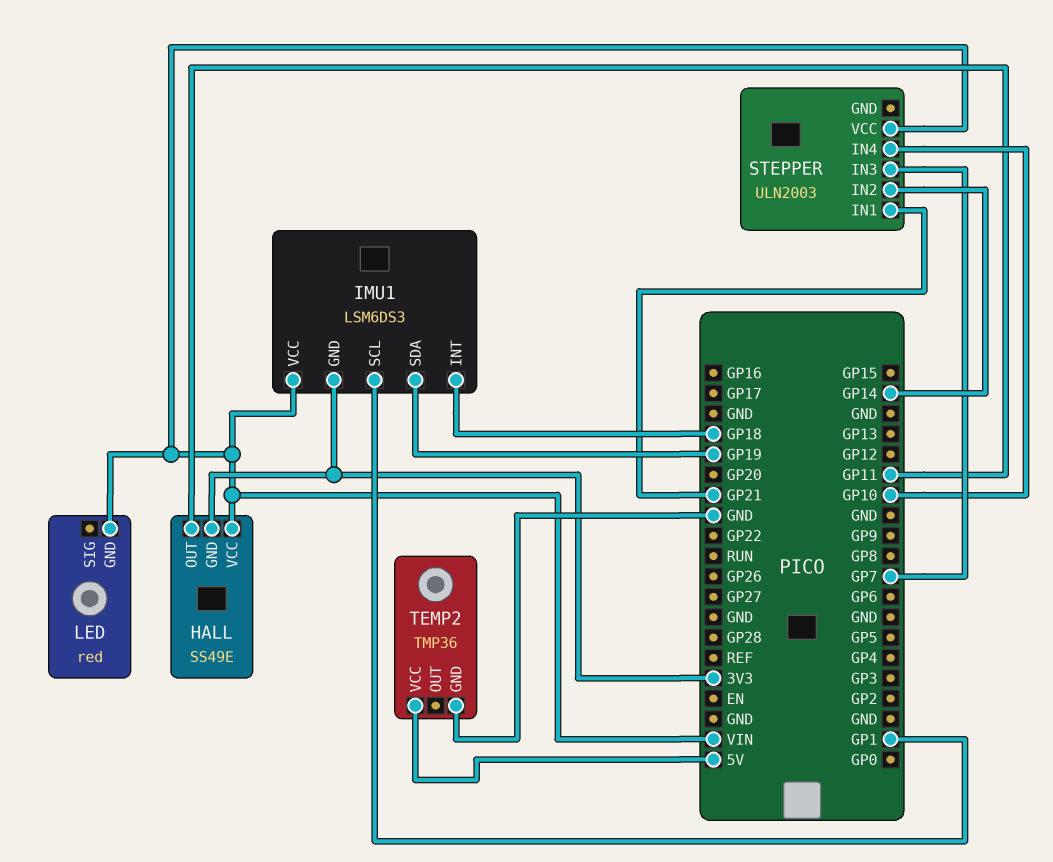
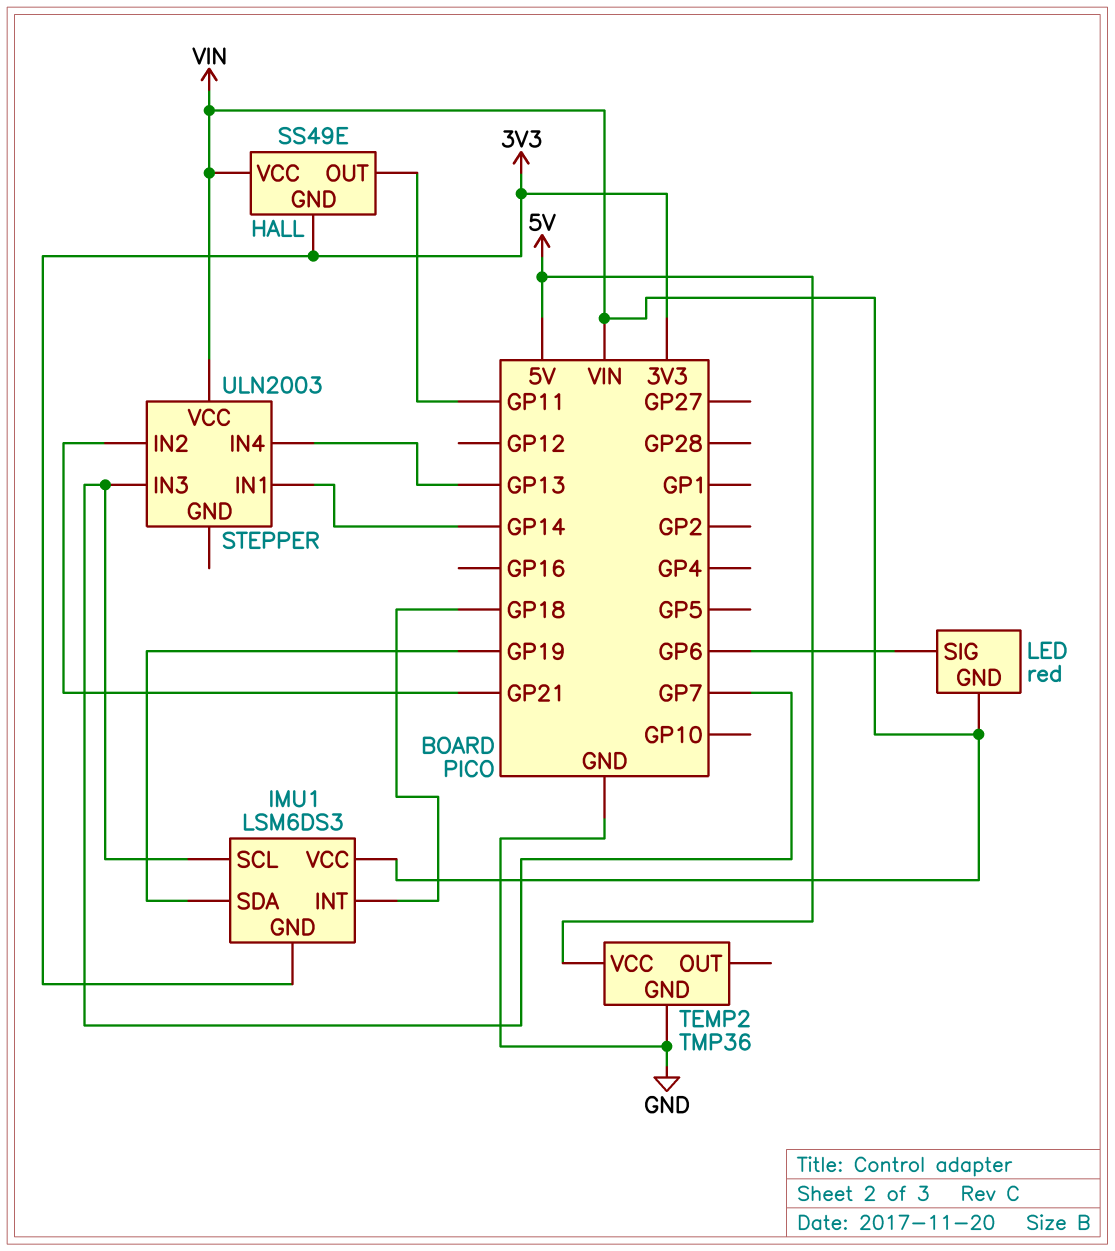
IMU1 pin SCL: GP1 -> GP7
LED pin SIG: none -> GP6
STEPPER pin IN1: GP21 -> GP14
STEPPER pin IN2: GP14 -> GP21
STEPPER pin IN4: GP10 -> GP13

